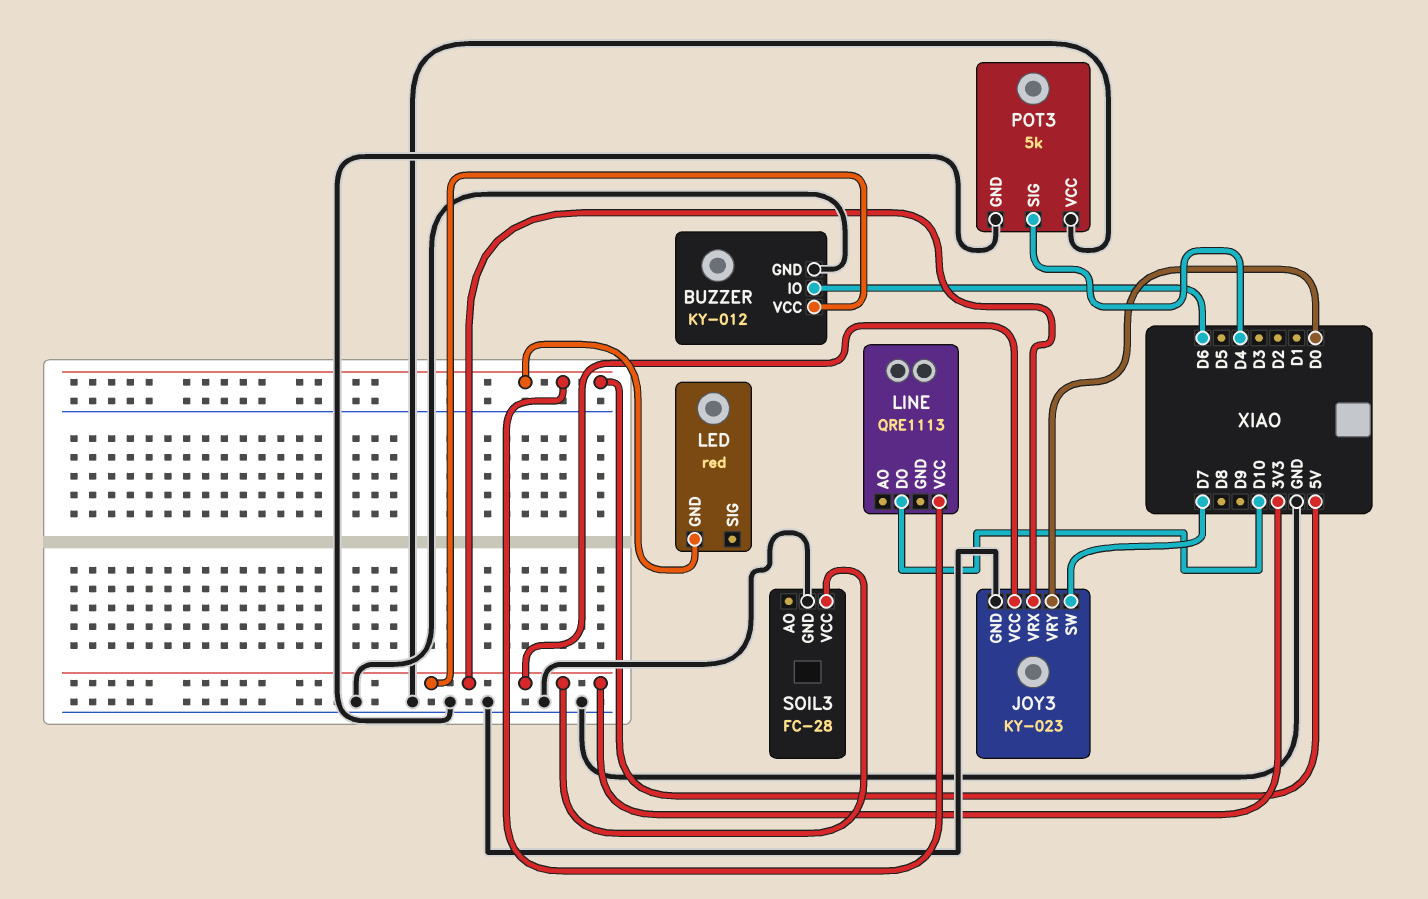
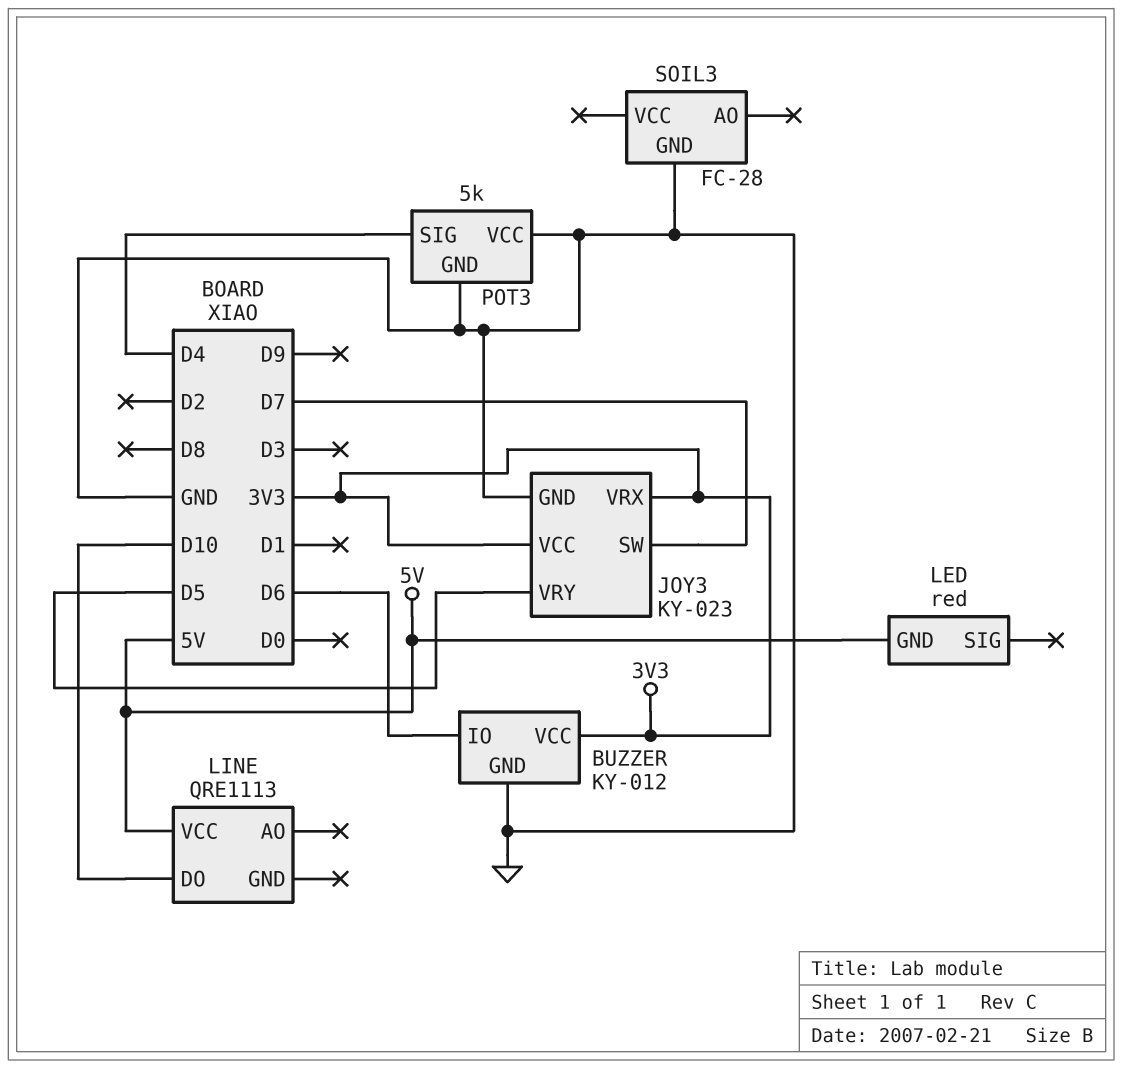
JOY3 pin VRY: D0 -> D5
SOIL3 pin VCC: 3V3 -> none

